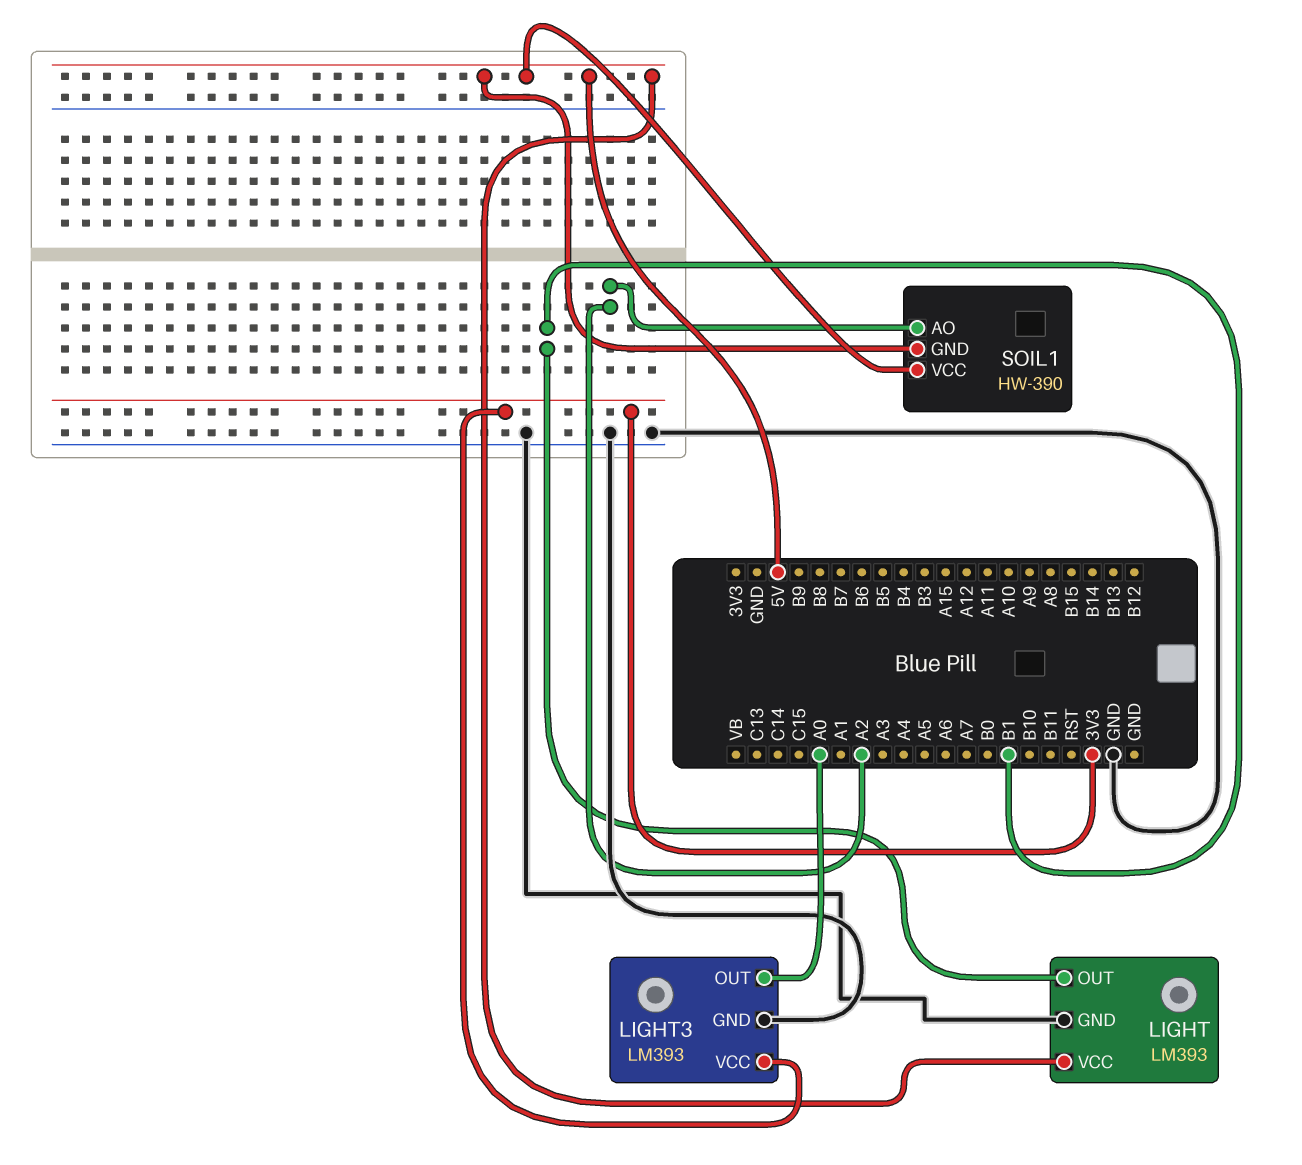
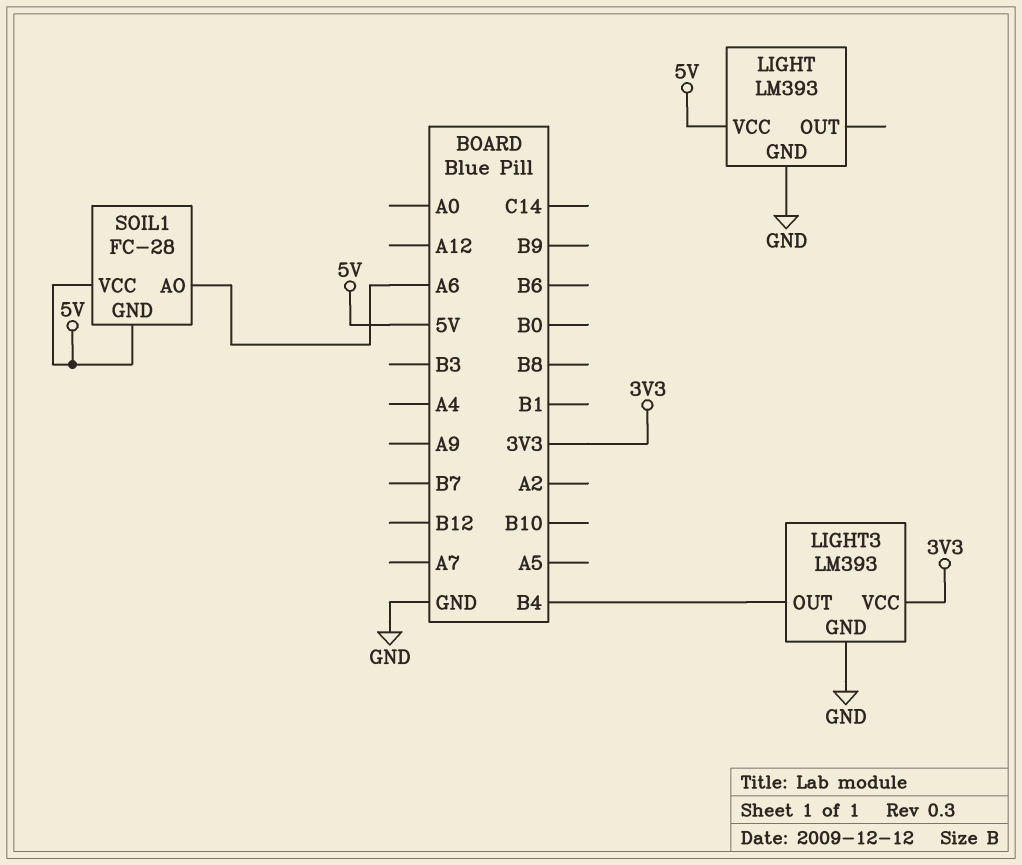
LIGHT pin OUT: B1 -> none
LIGHT3 pin OUT: A0 -> B4
SOIL1: HW-390 -> FC-28
SOIL1 pin AO: A2 -> A6

